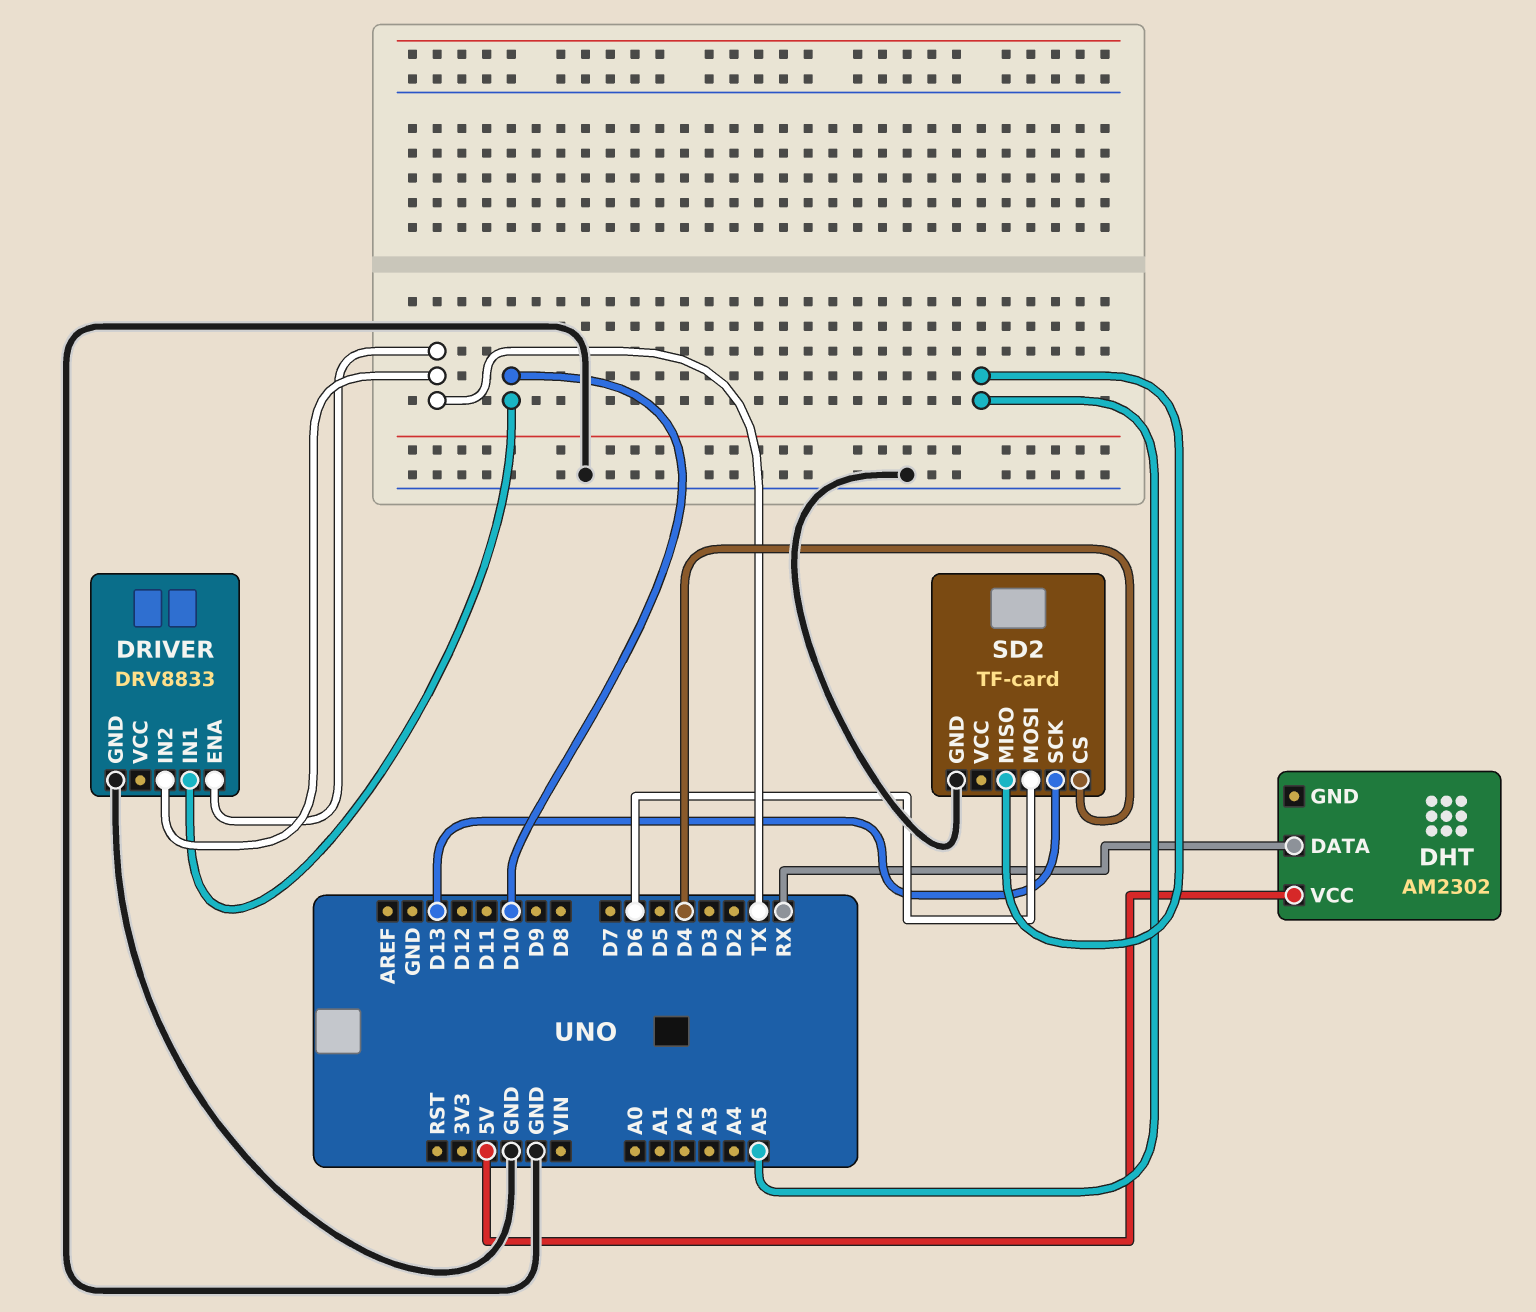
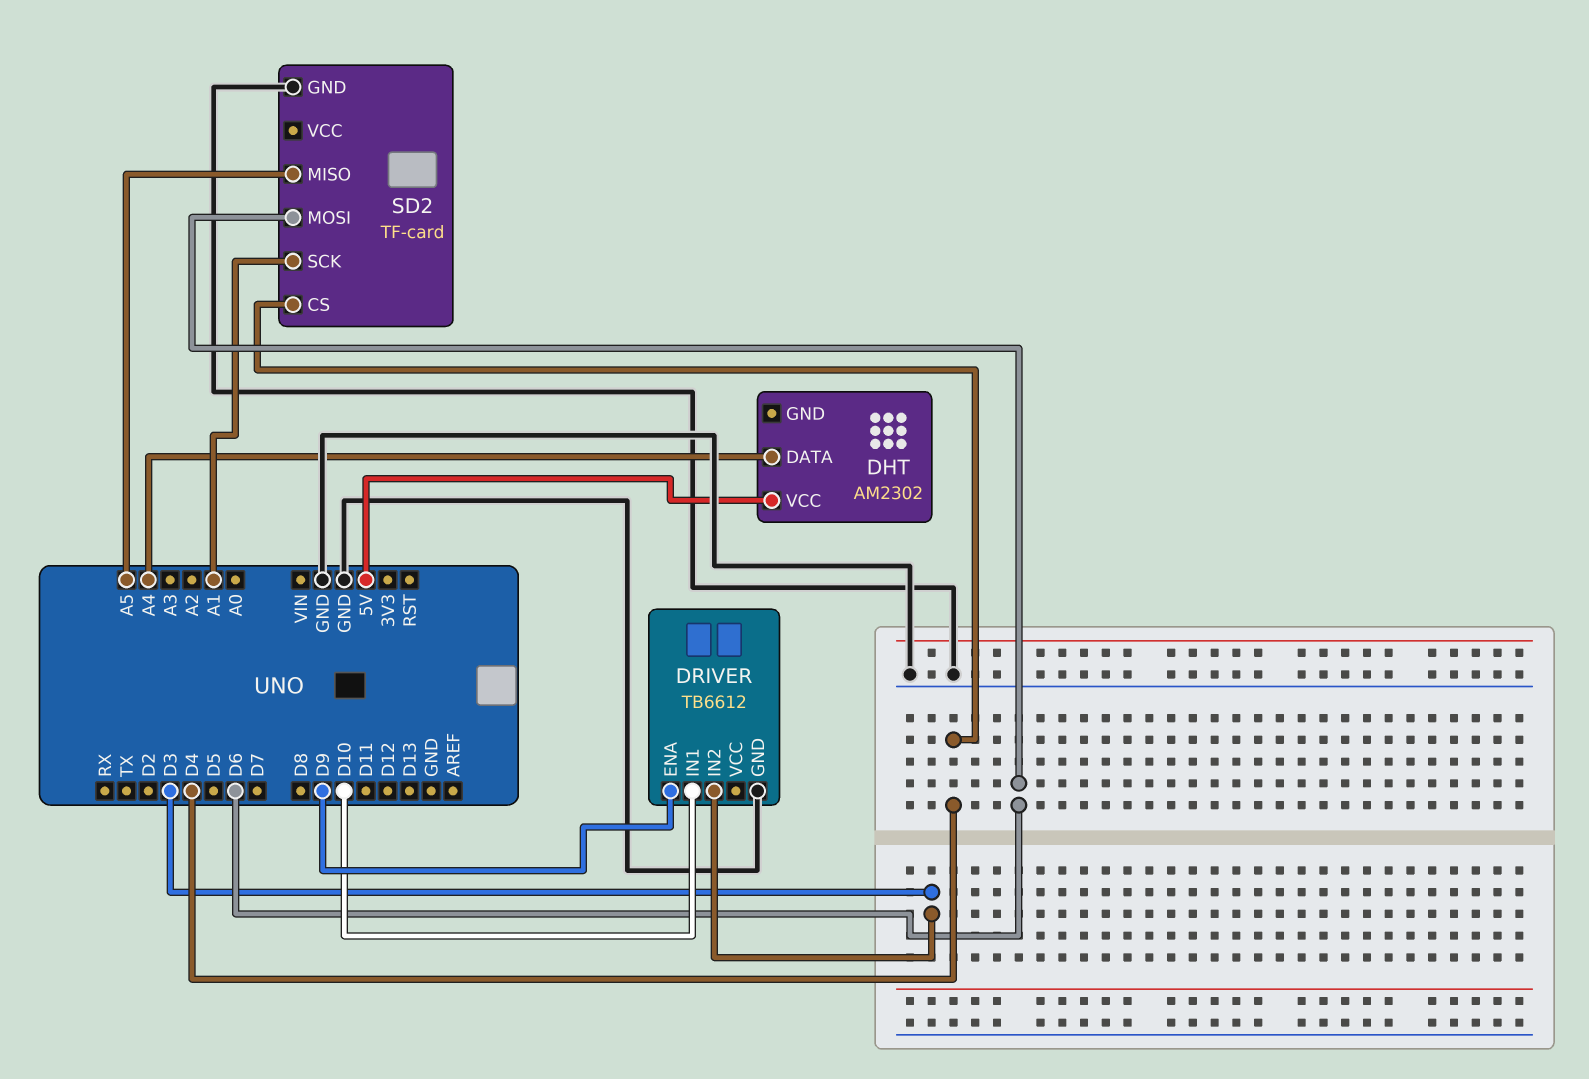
DHT pin DATA: RX -> A4
DRIVER: DRV8833 -> TB6612
DRIVER pin ENA: TX -> D9
DRIVER pin IN2: TX -> D3
SD2 pin SCK: D13 -> A1

